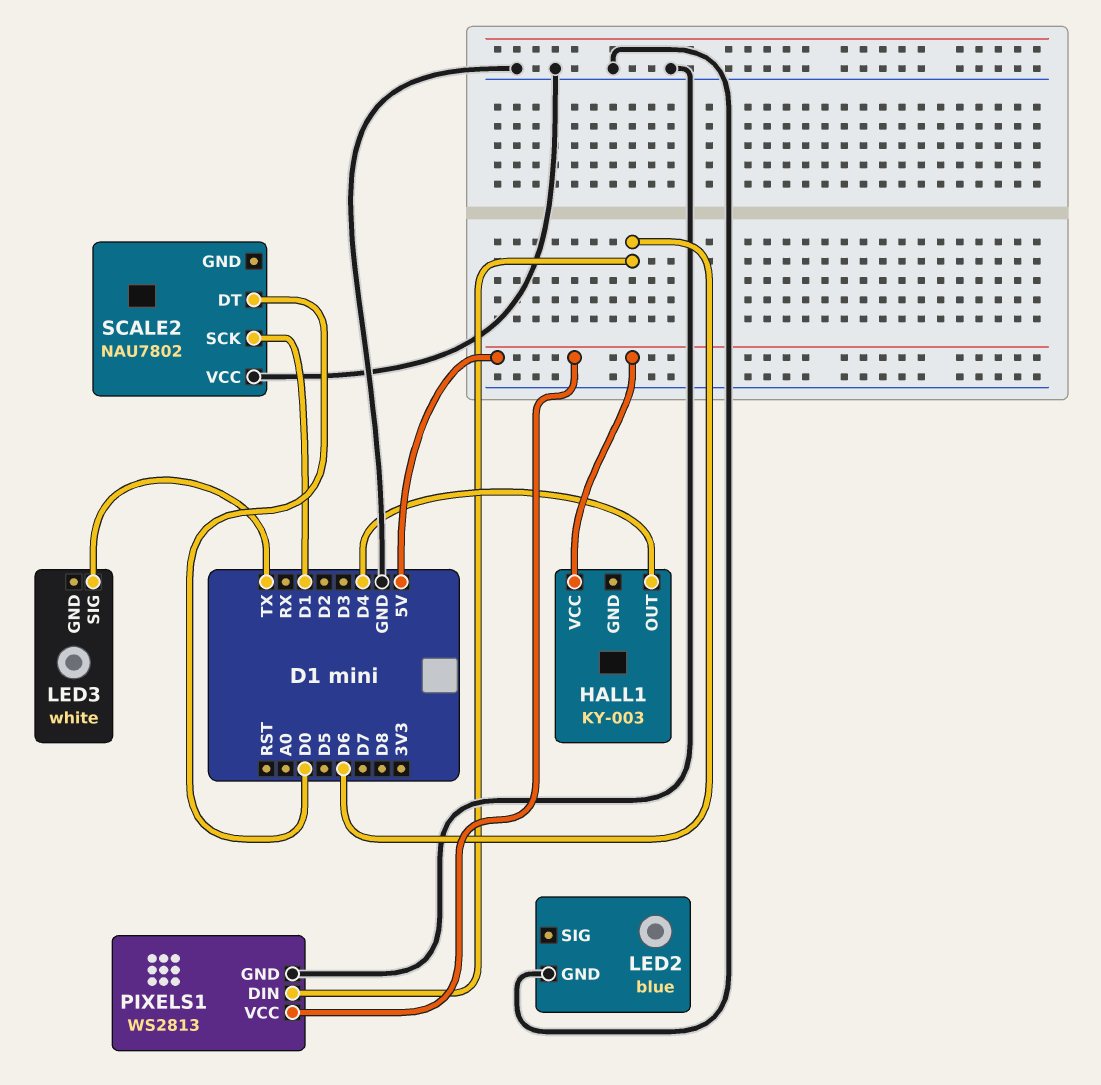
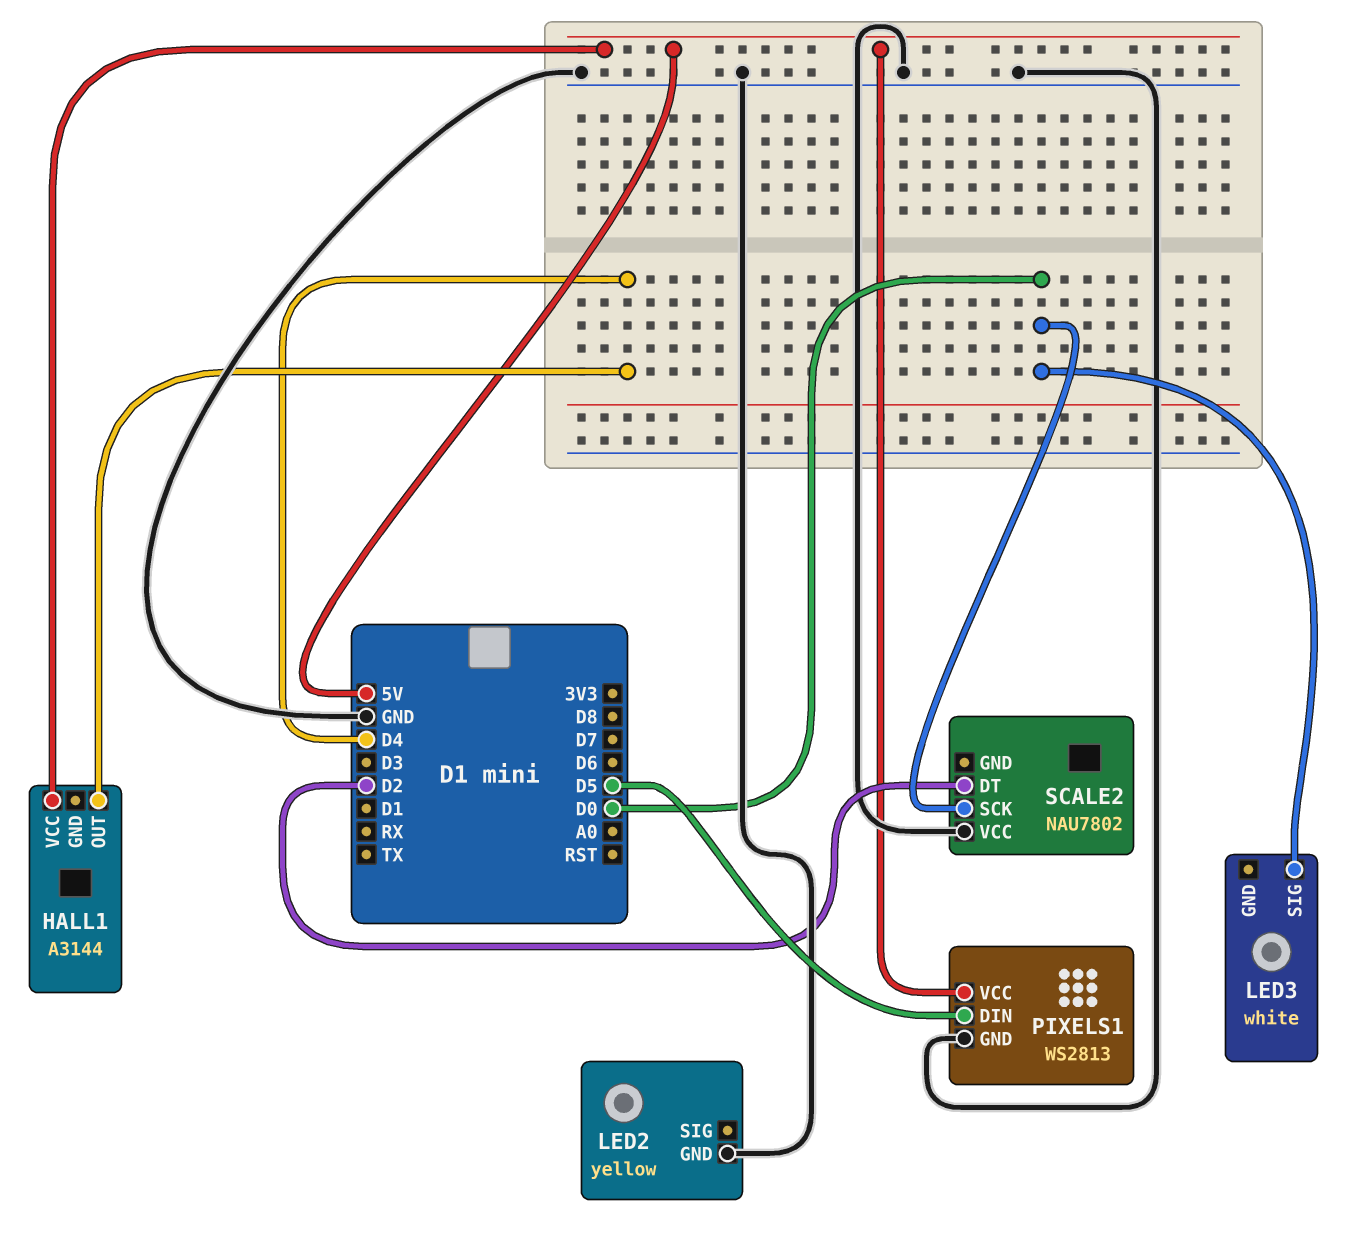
HALL1: KY-003 -> A3144
LED2: blue -> yellow
LED3 pin SIG: TX -> D0
PIXELS1 pin DIN: D6 -> D5
SCALE2 pin DT: D0 -> D2
SCALE2 pin SCK: D1 -> D0

